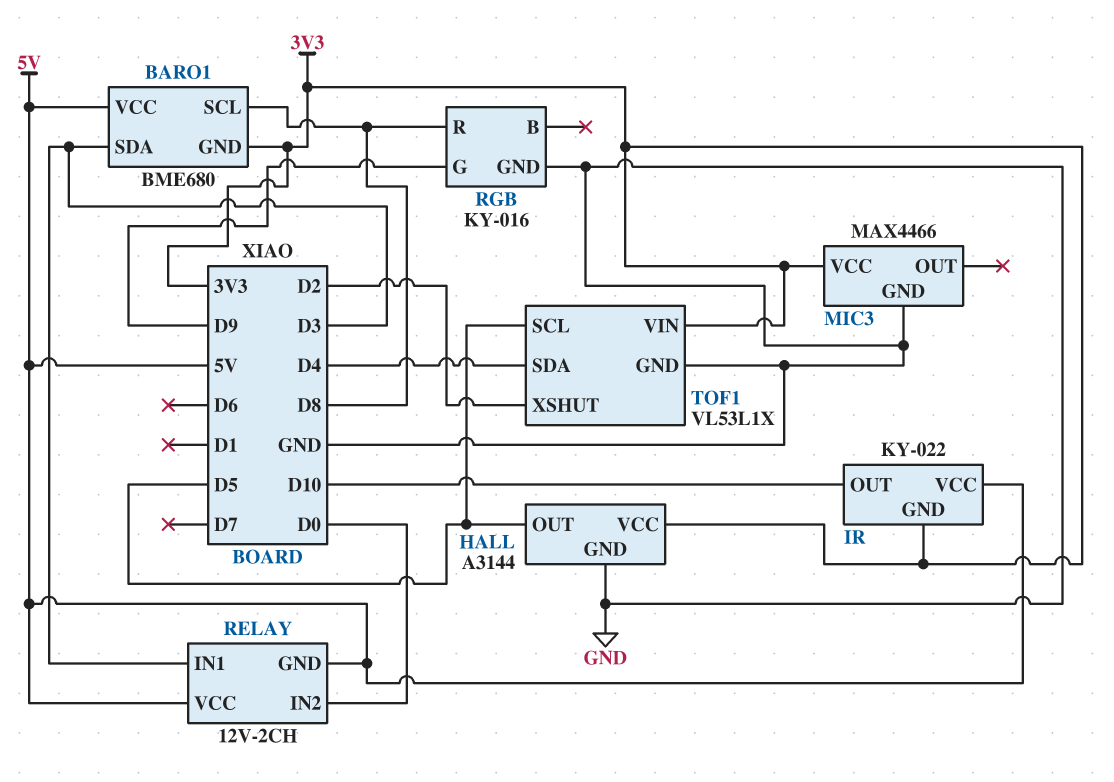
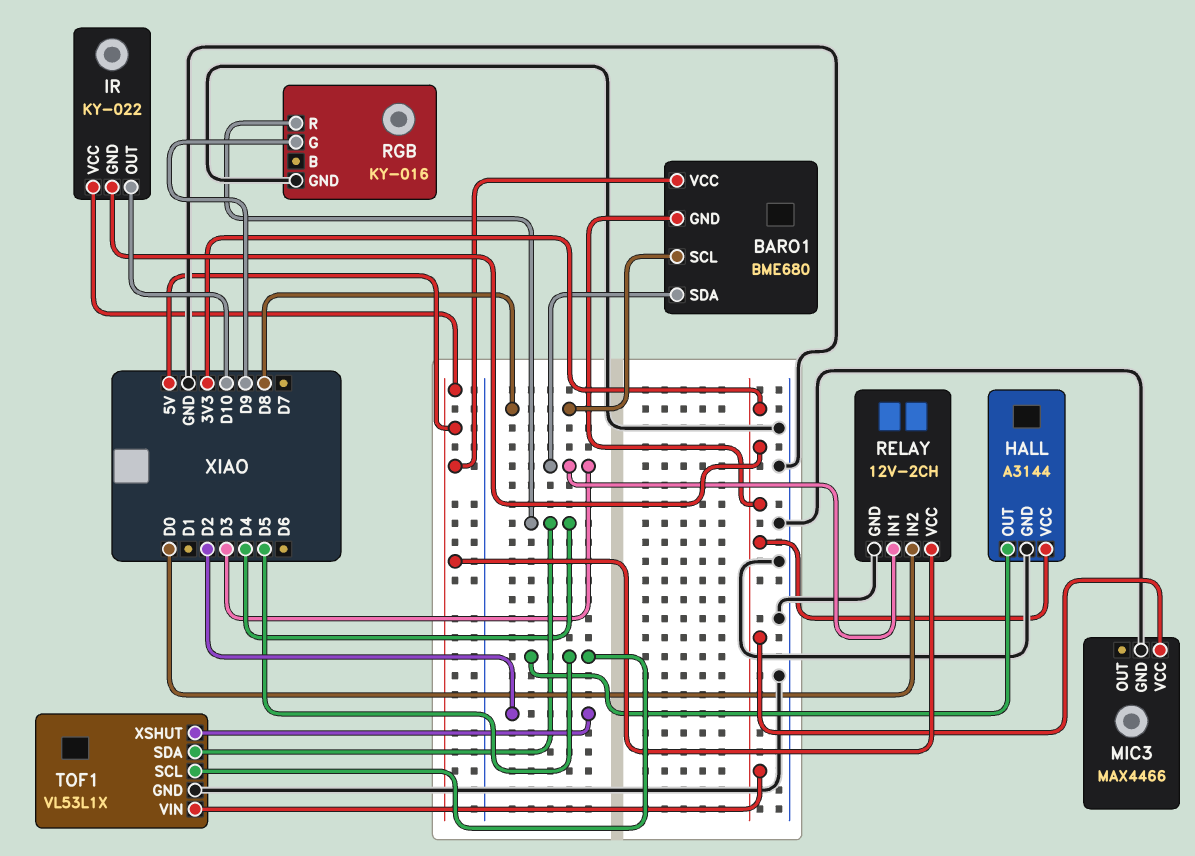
RELAY pin GND: 5V -> GND
RGB pin R: D8 -> D4

